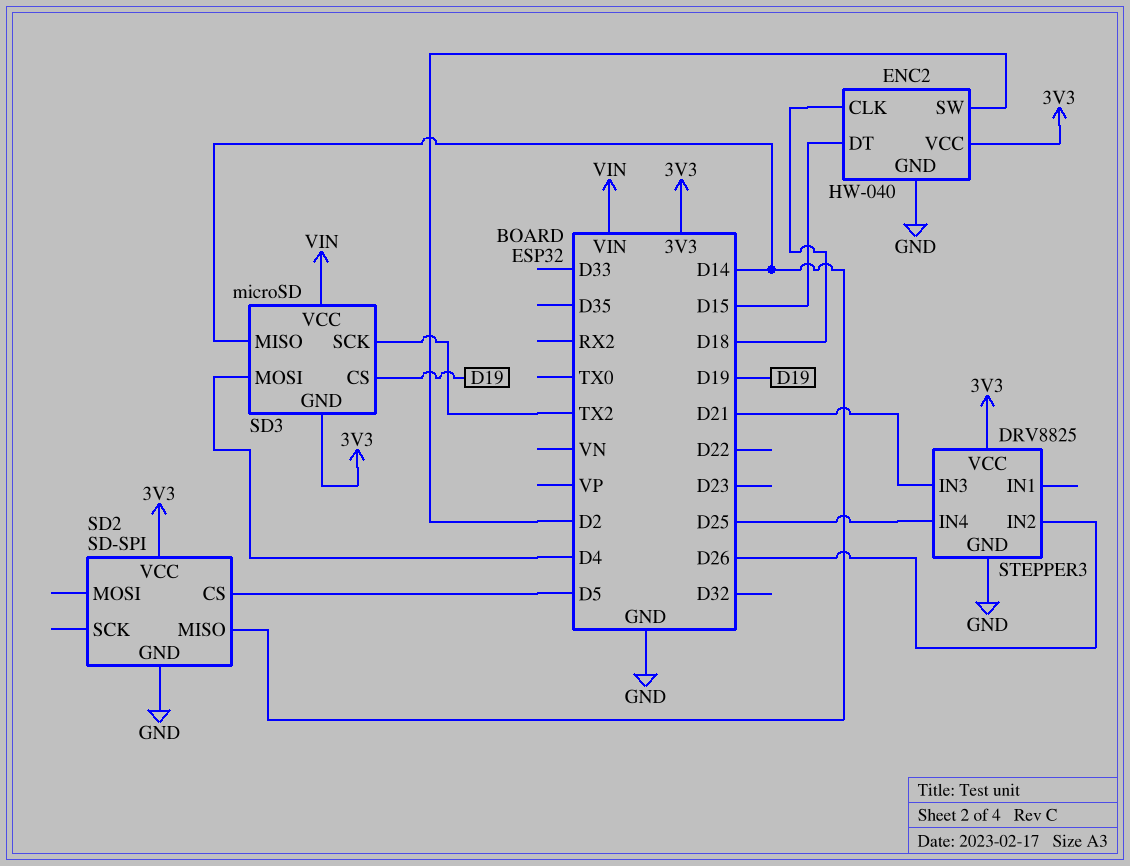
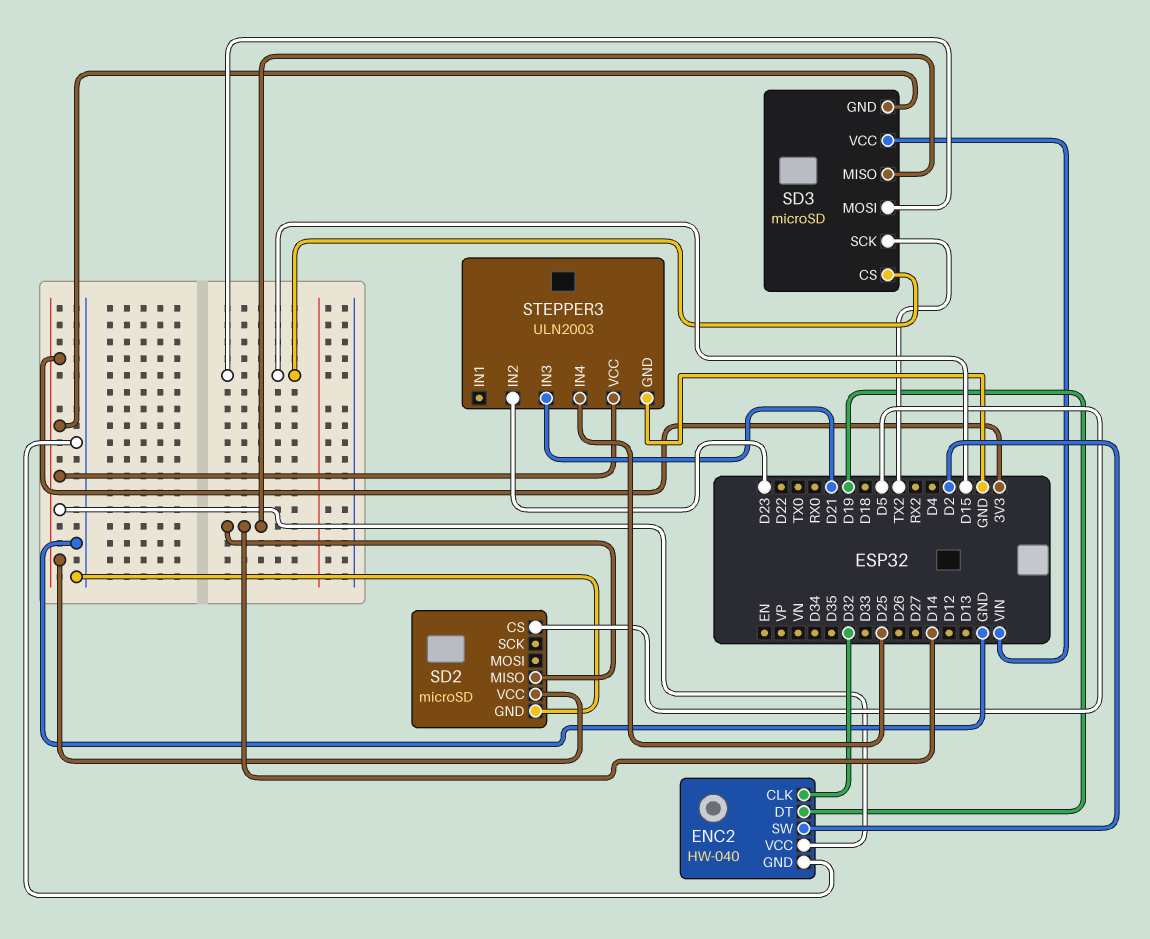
ENC2 pin CLK: D18 -> D32
ENC2 pin DT: D15 -> D19
SD2: SD-SPI -> microSD
SD3 pin CS: D19 -> D15
SD3 pin MOSI: D4 -> D15
STEPPER3: DRV8825 -> ULN2003
STEPPER3 pin IN2: D26 -> D23

